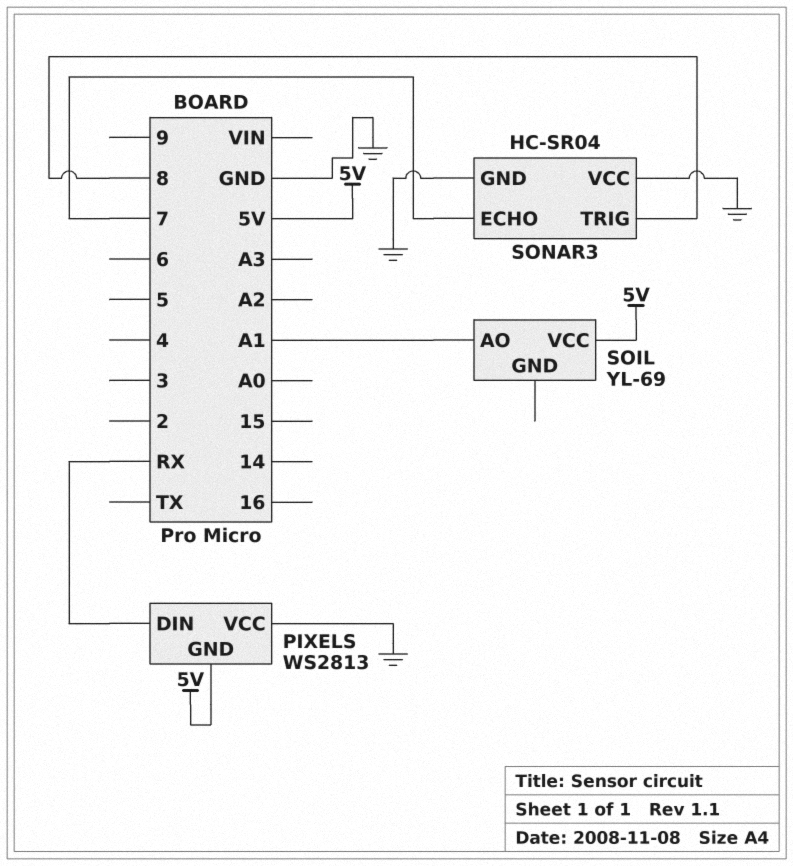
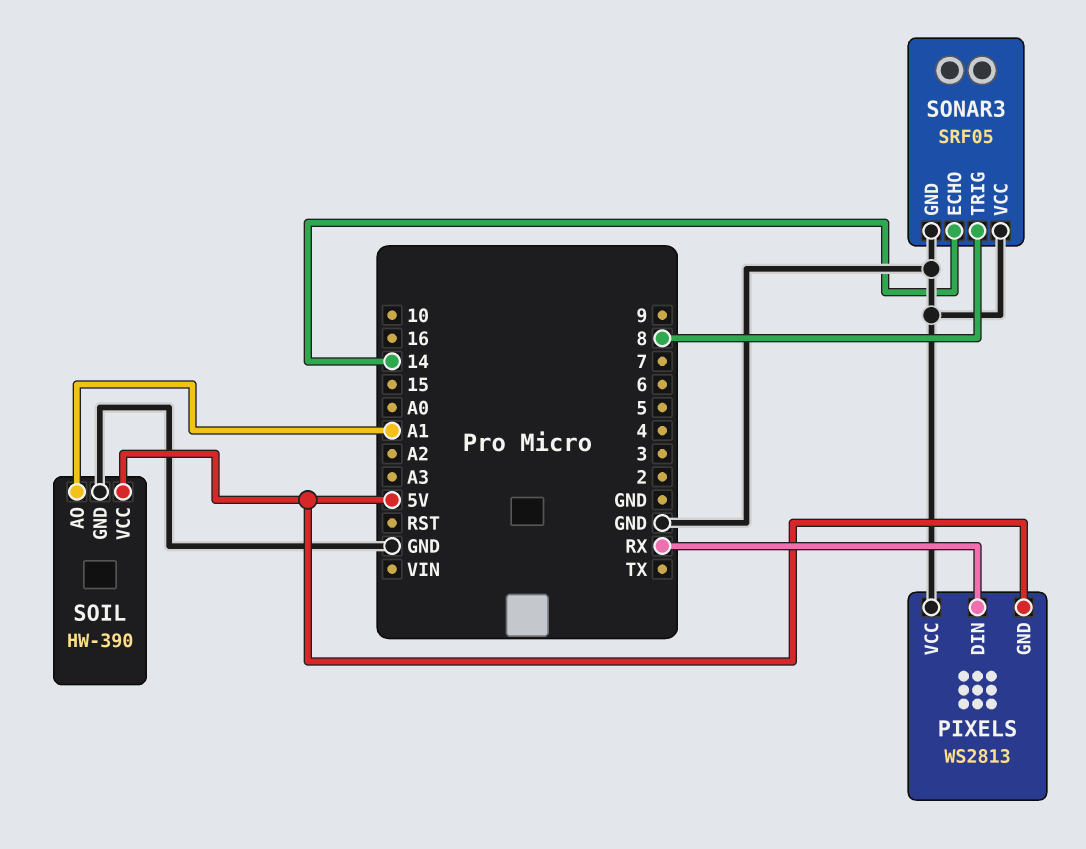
SOIL: YL-69 -> HW-390
SOIL pin GND: none -> GND
SONAR3: HC-SR04 -> SRF05
SONAR3 pin ECHO: 7 -> 14

